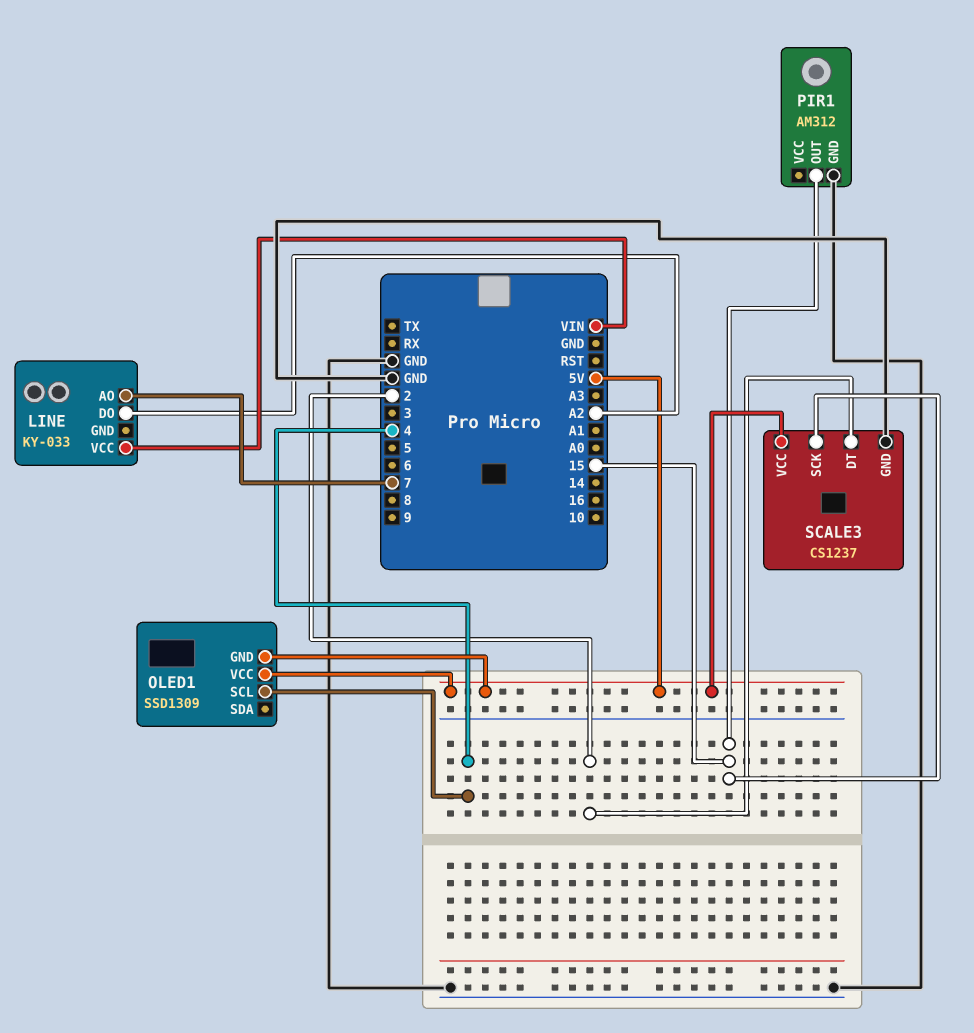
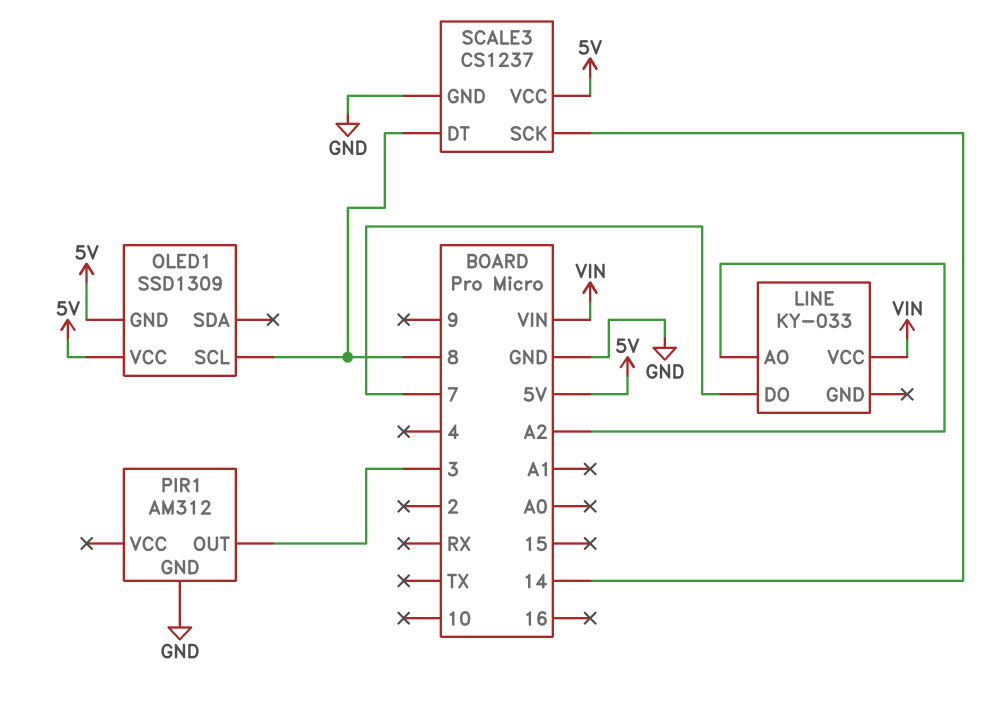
LINE pin AO: 7 -> A2
LINE pin DO: A2 -> 7
OLED1 pin SCL: 4 -> 8
PIR1 pin OUT: 15 -> 3
SCALE3 pin DT: 2 -> 8
SCALE3 pin SCK: 15 -> 14

